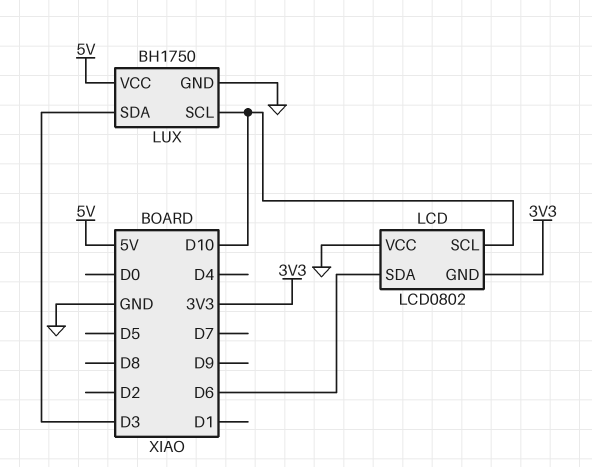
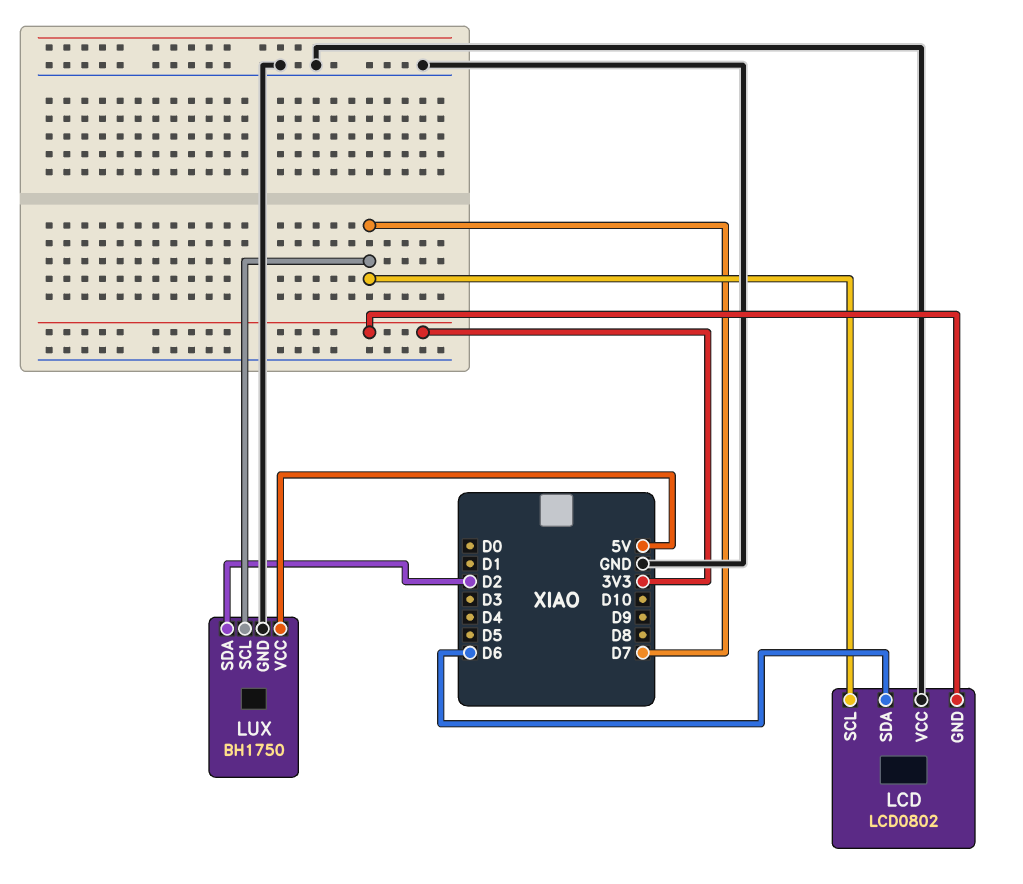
LCD pin SCL: D10 -> D7
LUX pin SCL: D10 -> D7
LUX pin SDA: D3 -> D2

